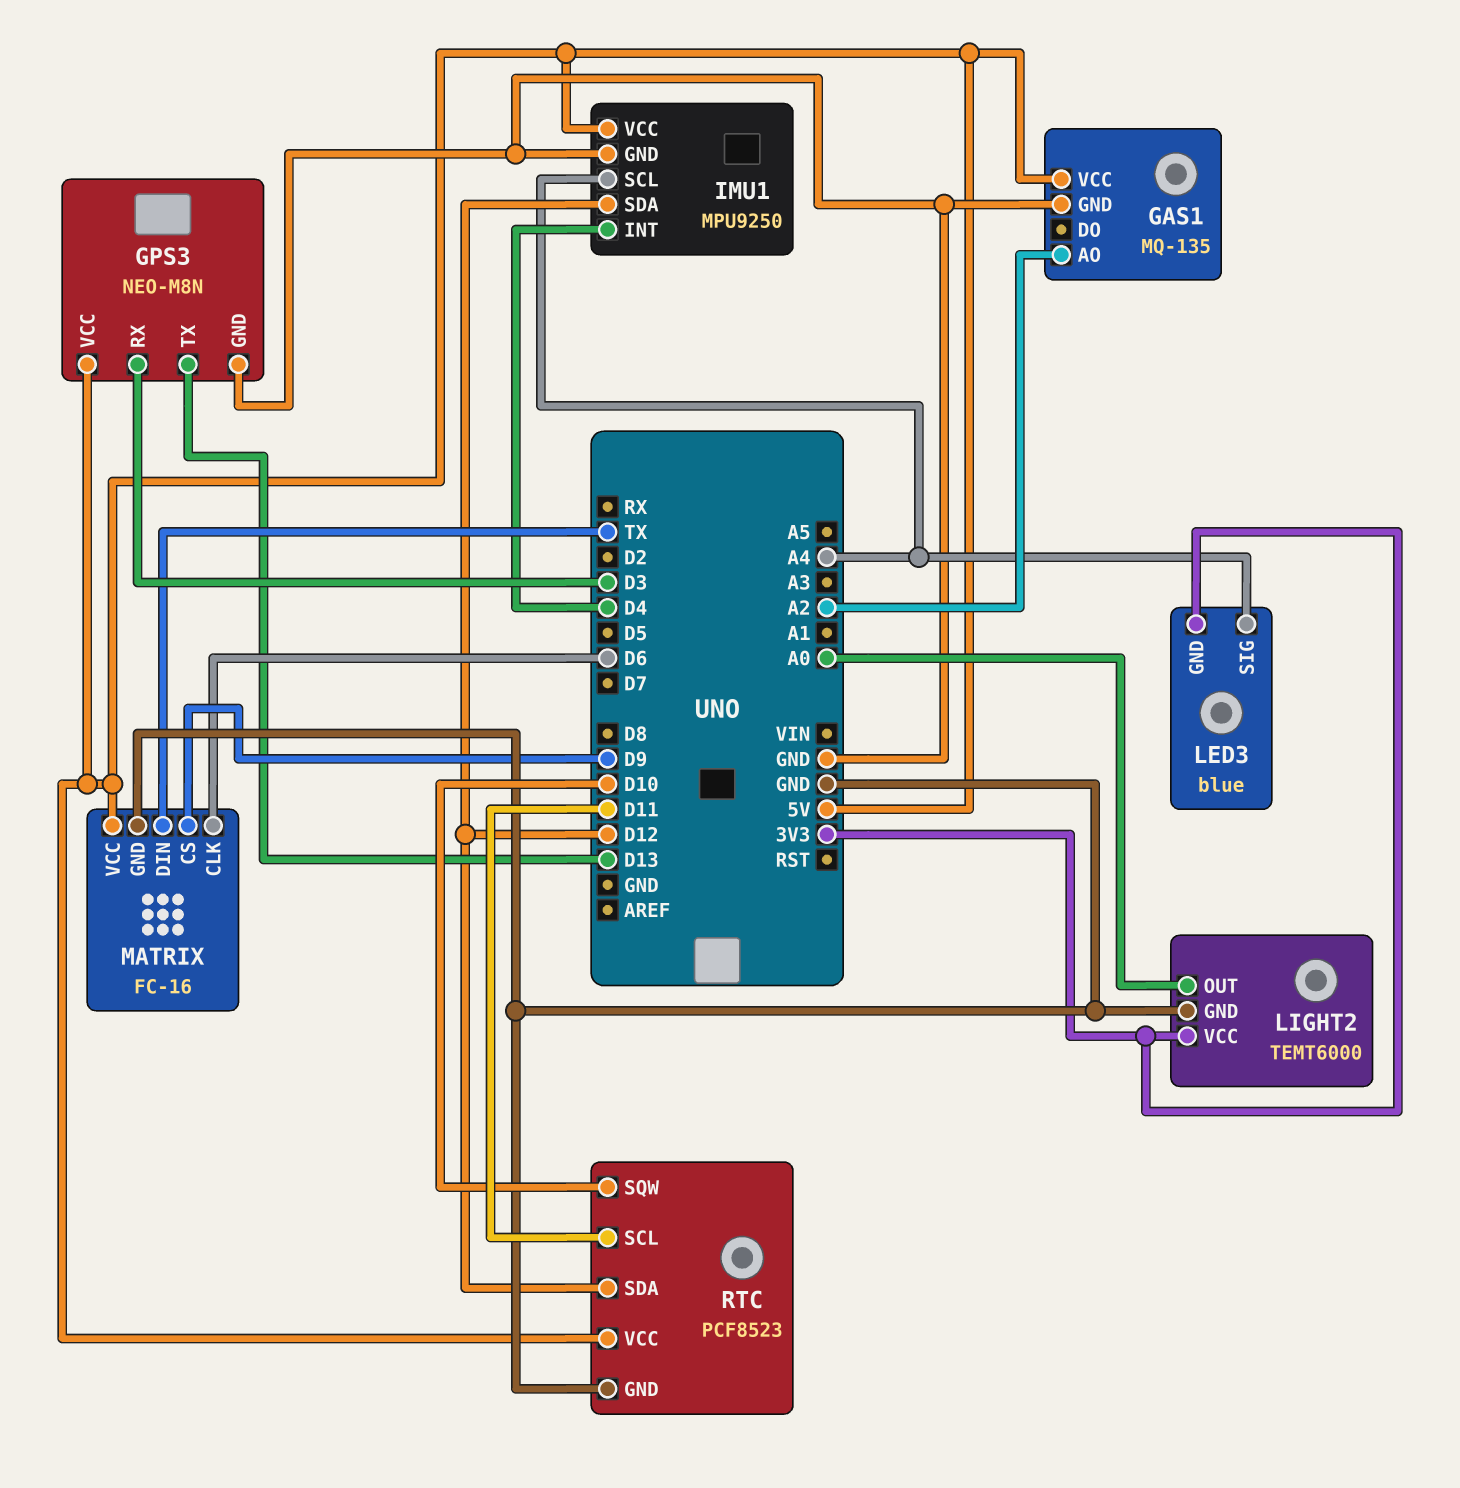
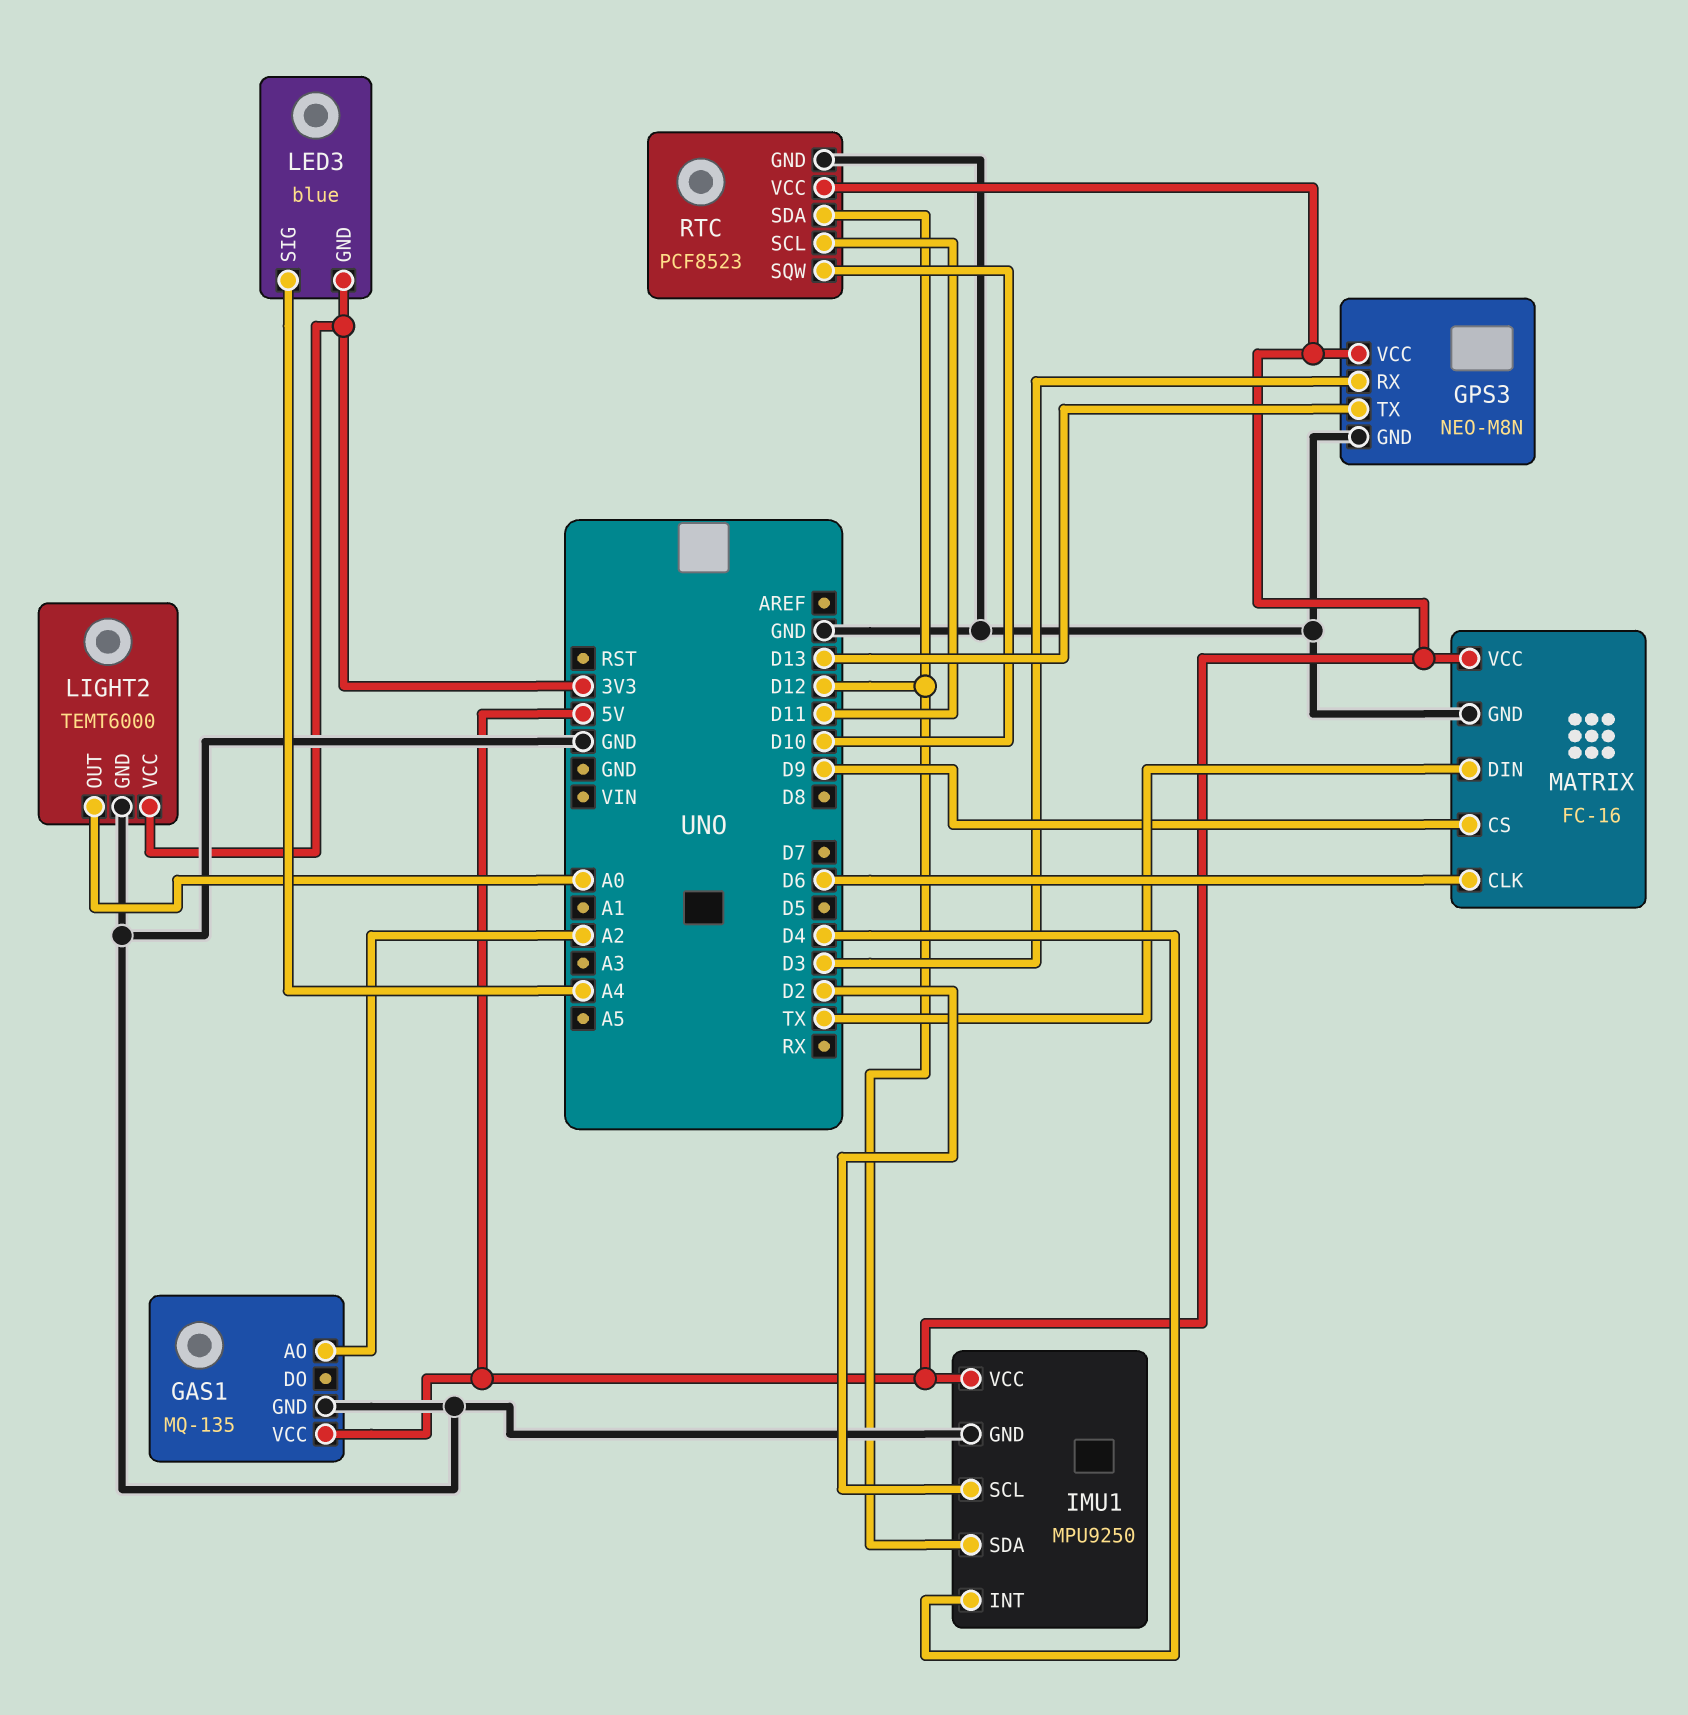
IMU1 pin SCL: A4 -> D2

